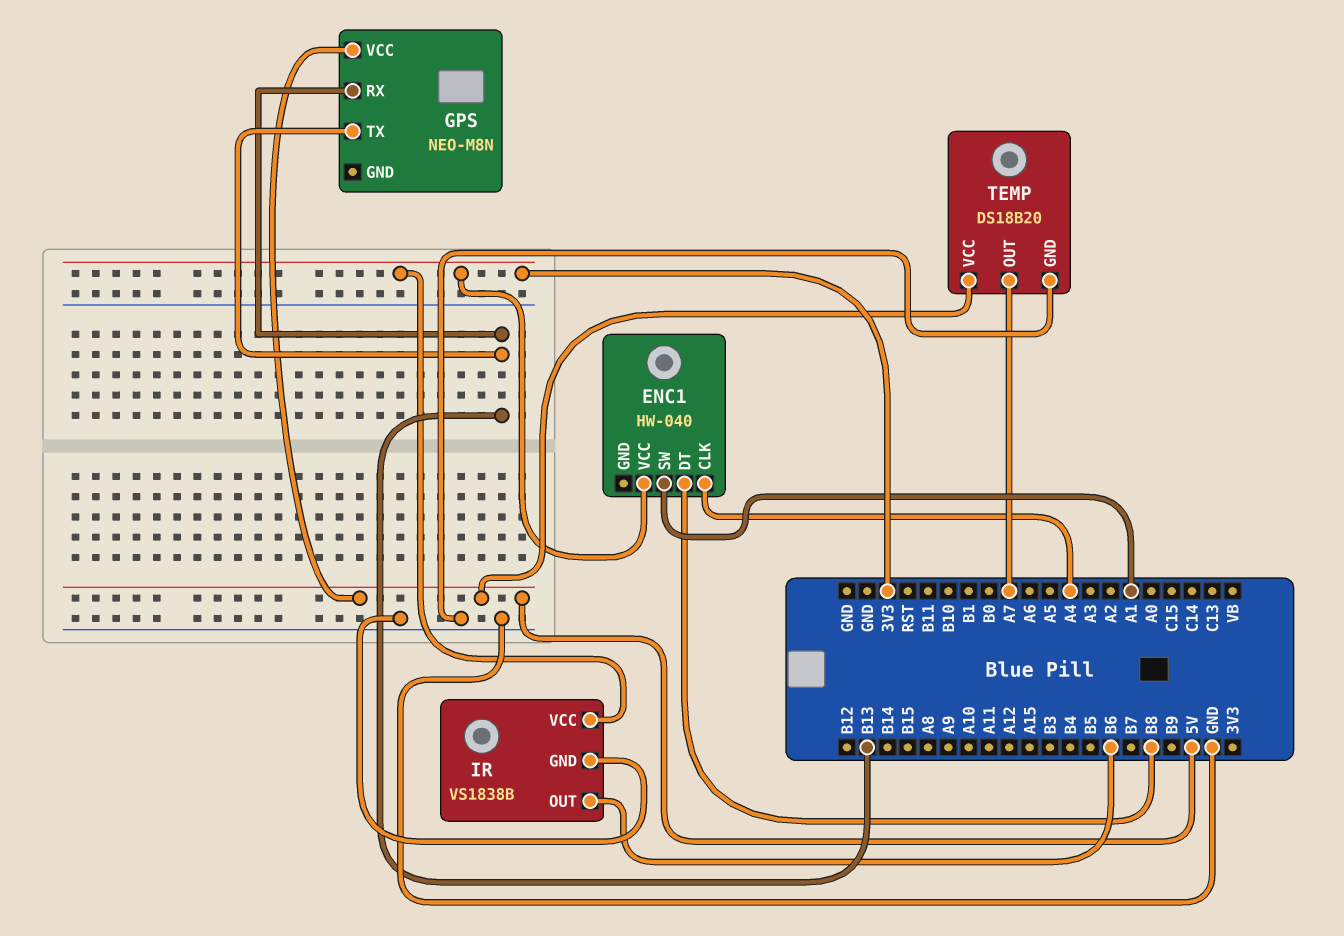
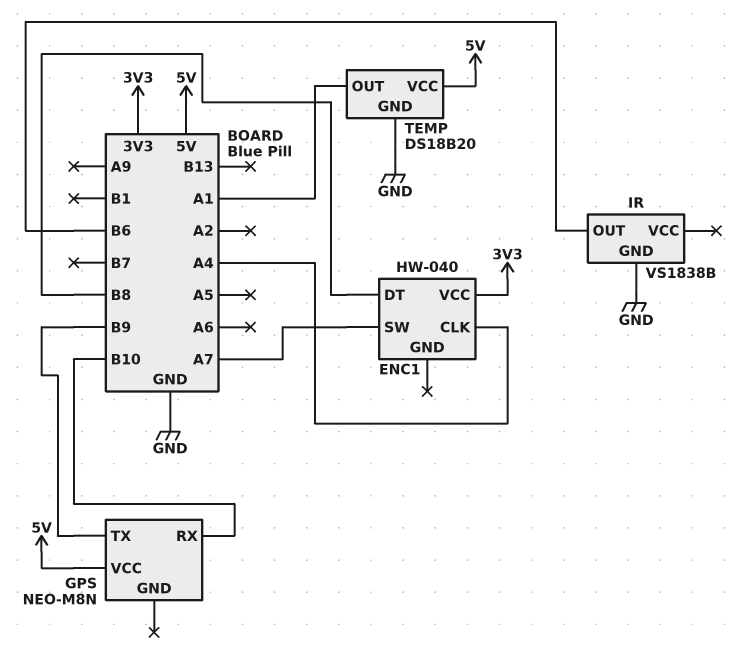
ENC1 pin SW: A1 -> A7
GPS pin RX: B13 -> B10
GPS pin TX: B13 -> B9
IR pin VCC: 3V3 -> none
TEMP pin OUT: A7 -> A1

